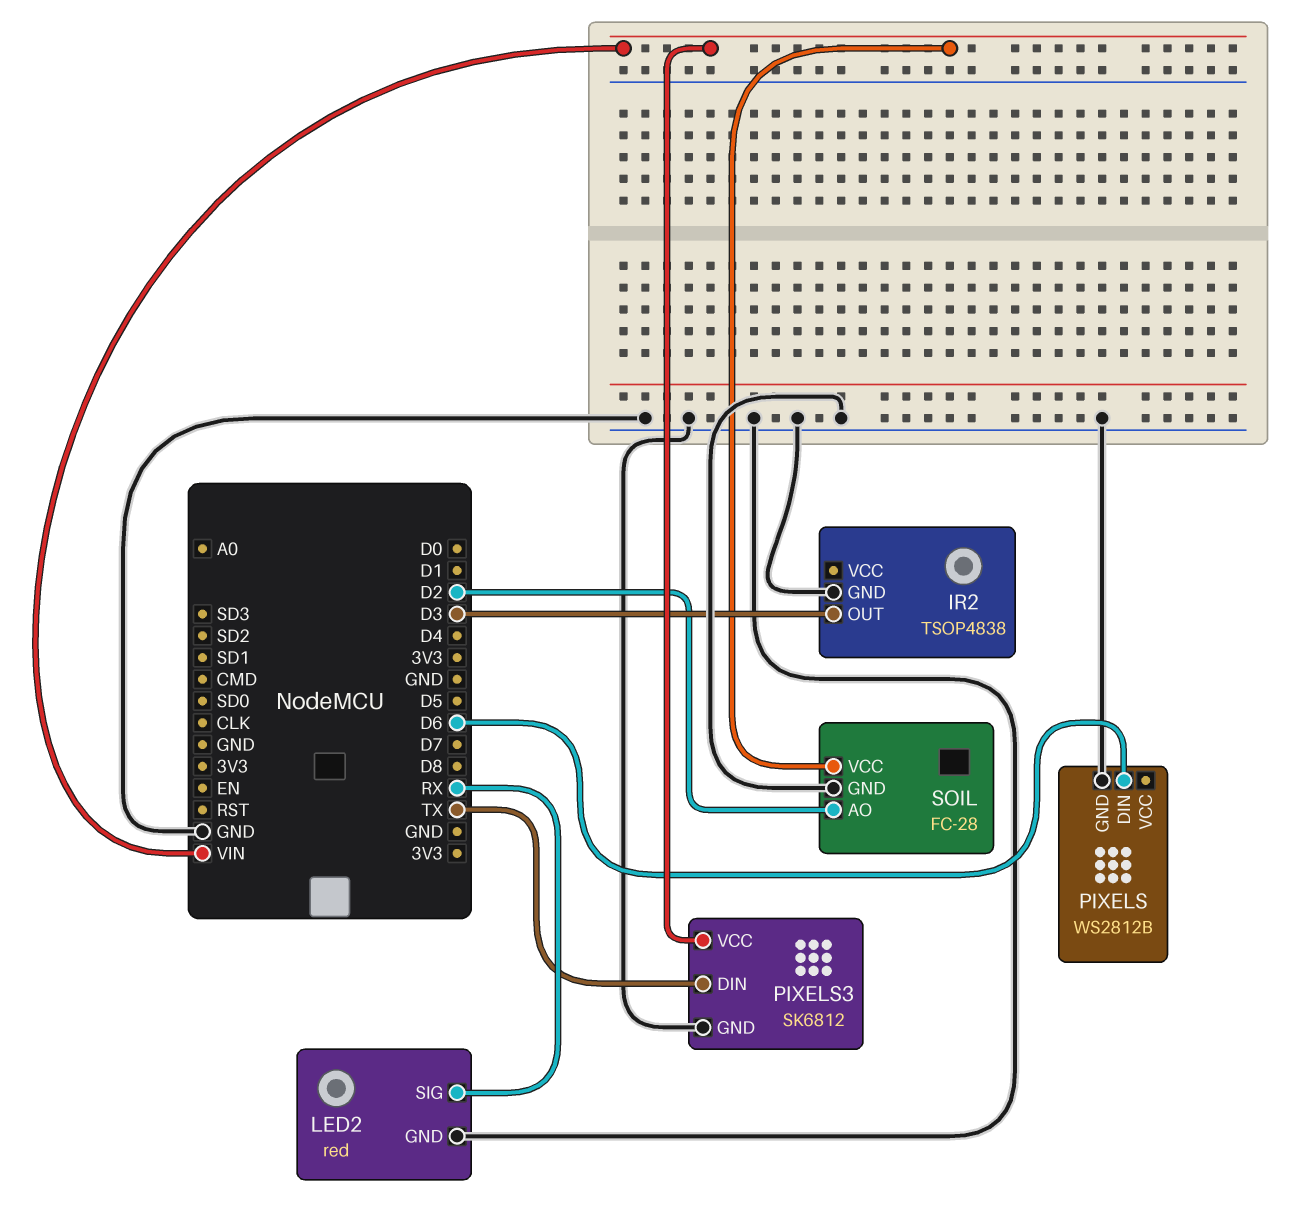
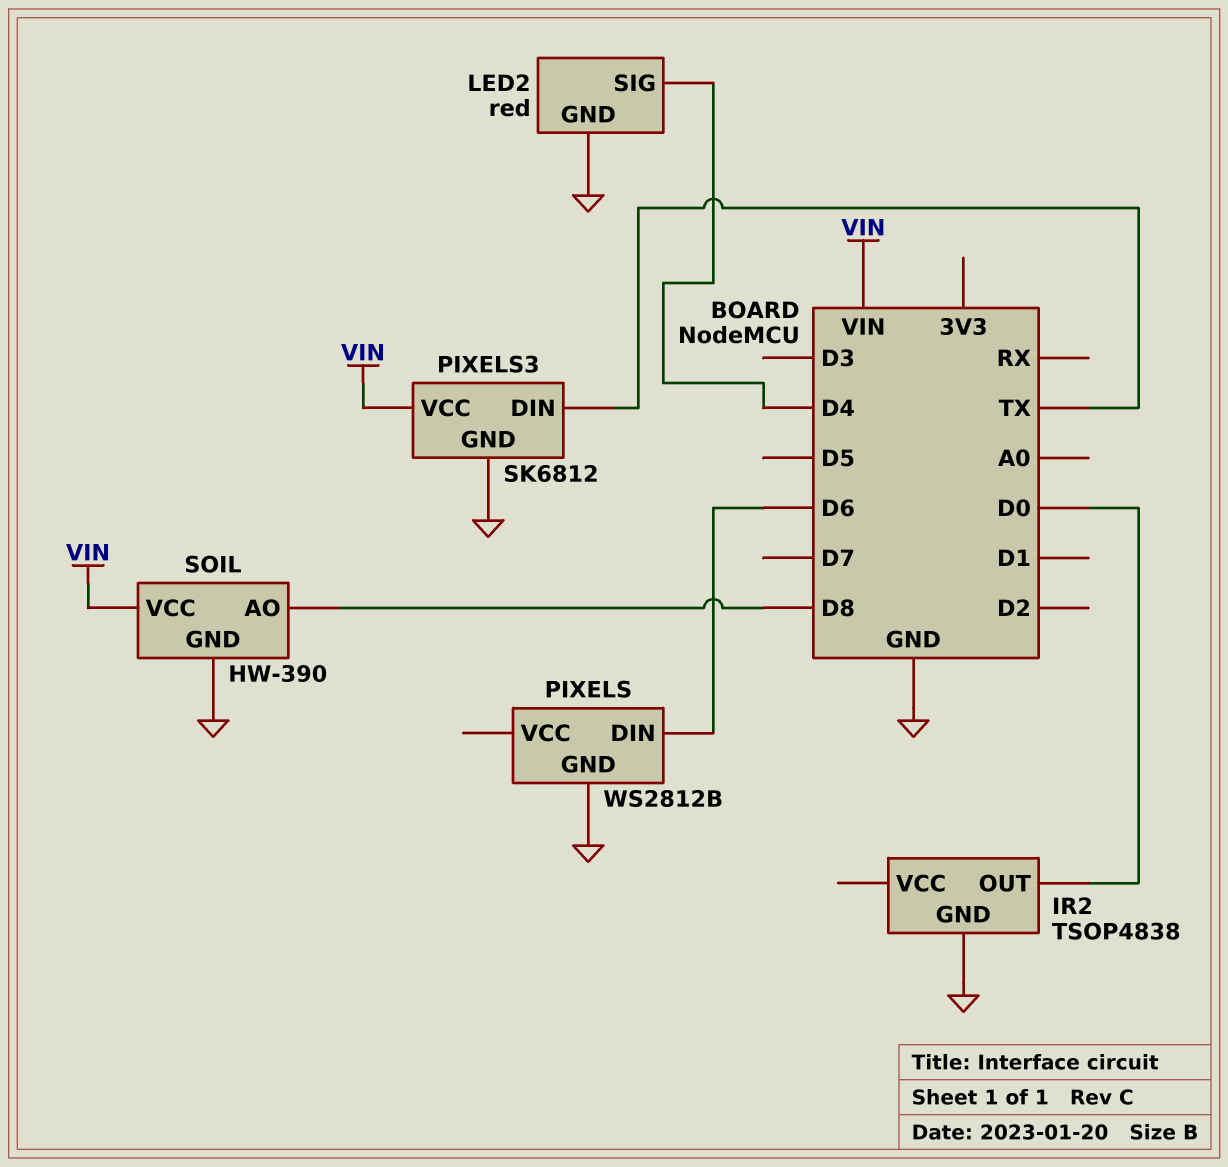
IR2 pin OUT: D3 -> D0
LED2 pin SIG: RX -> D4
SOIL: FC-28 -> HW-390
SOIL pin AO: D2 -> D8

